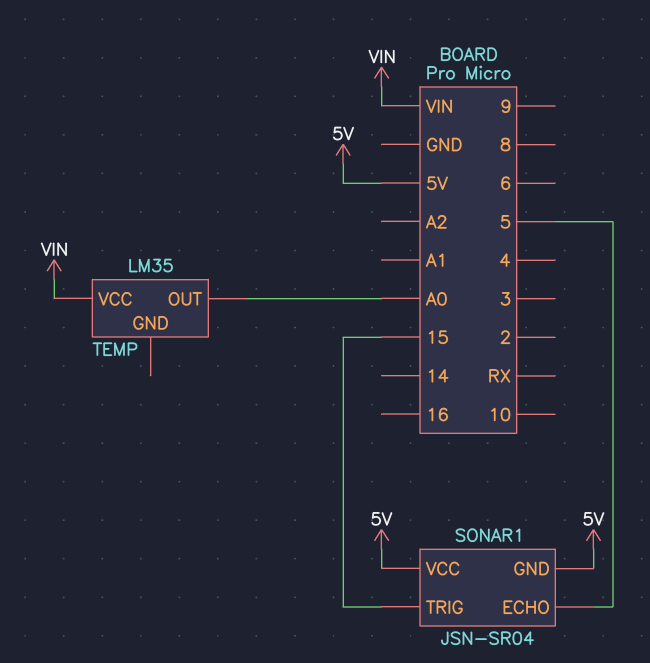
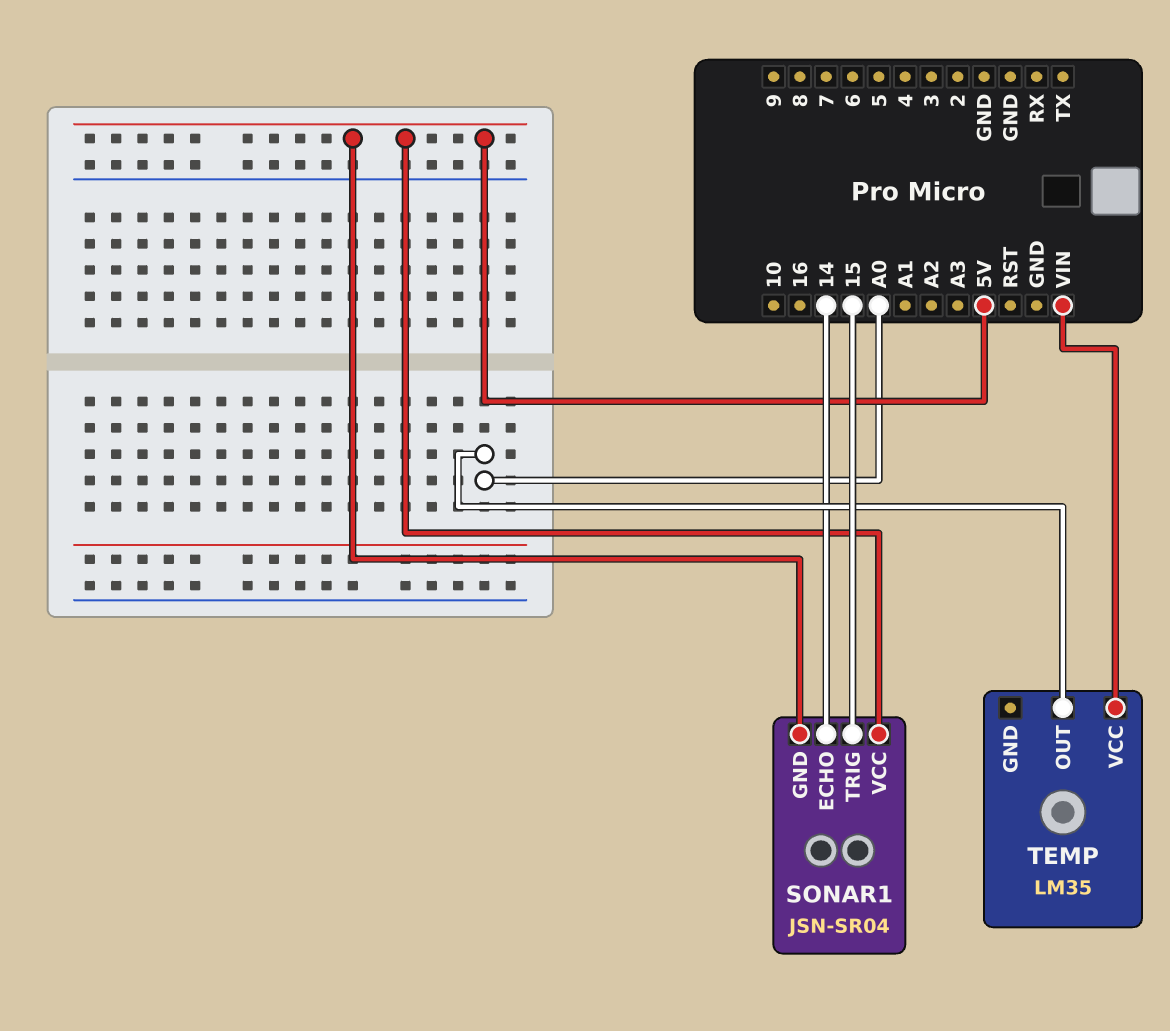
SONAR1 pin ECHO: 5 -> 14

